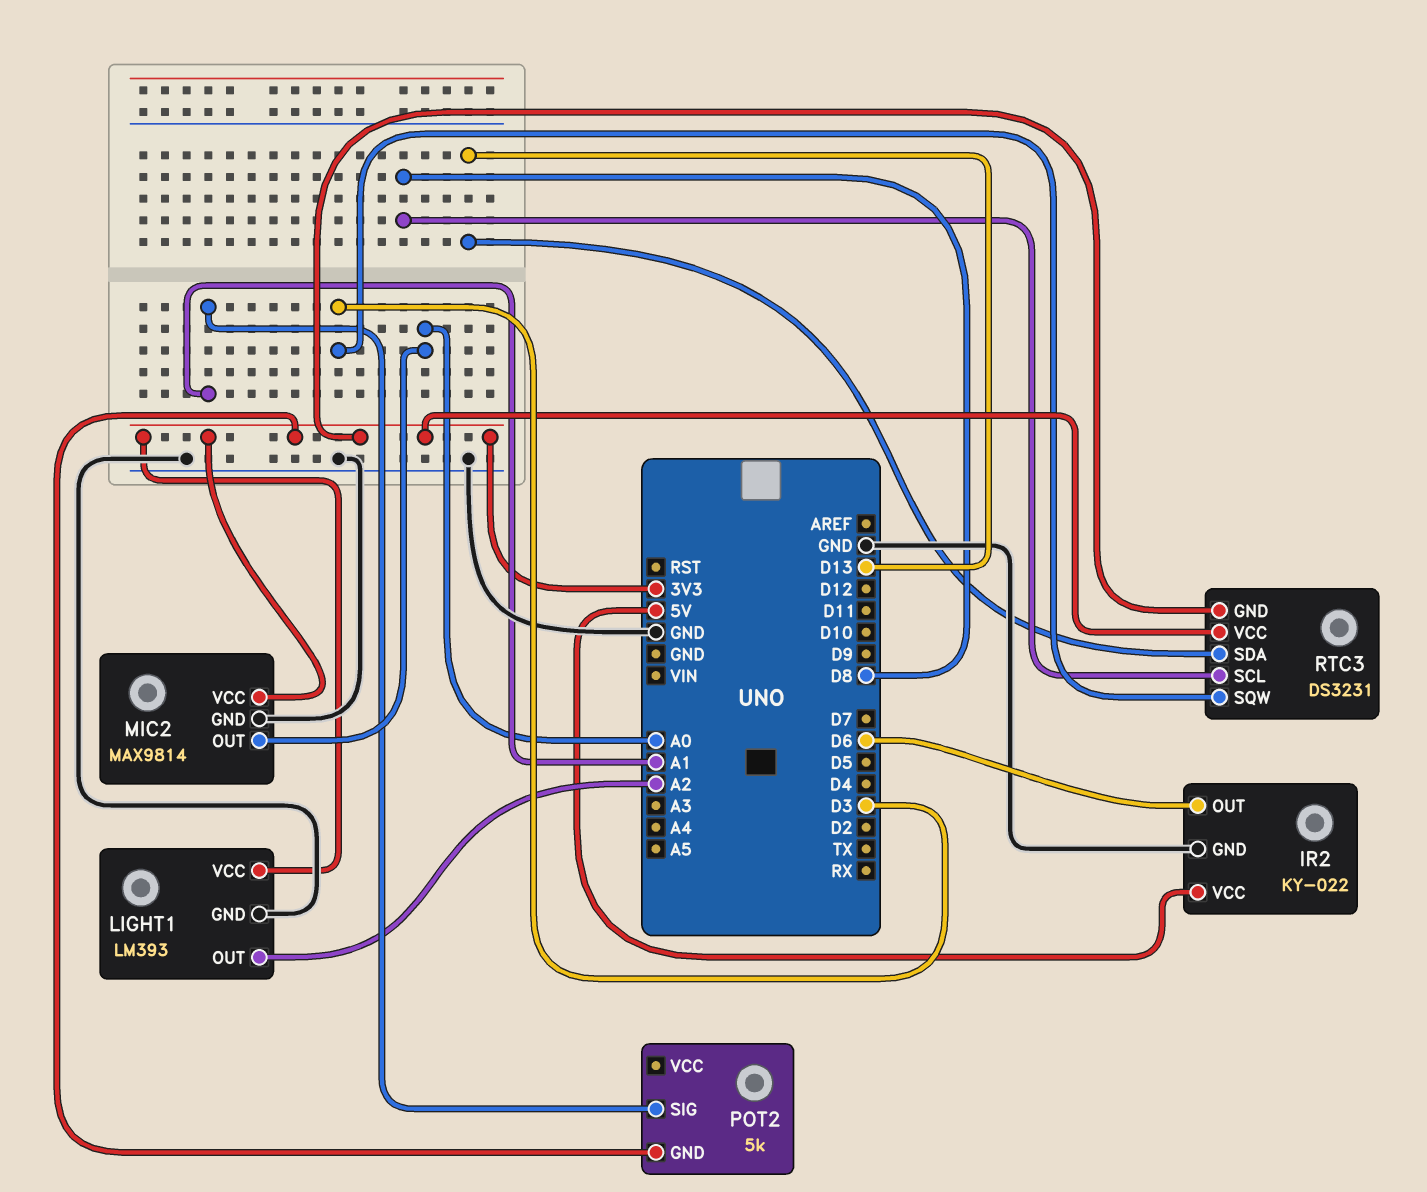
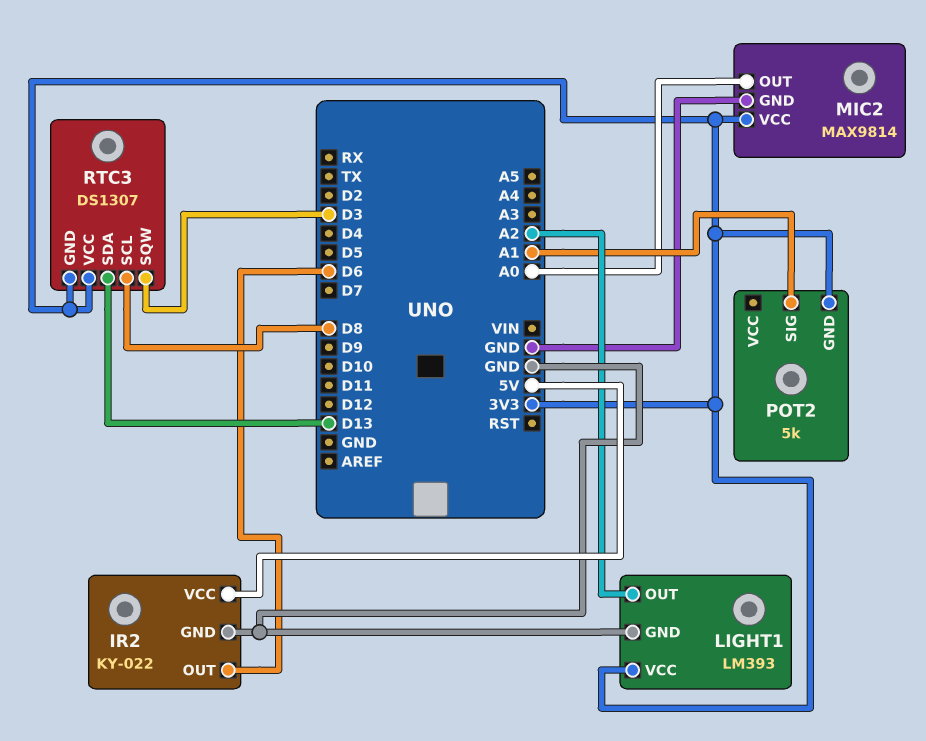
RTC3: DS3231 -> DS1307

